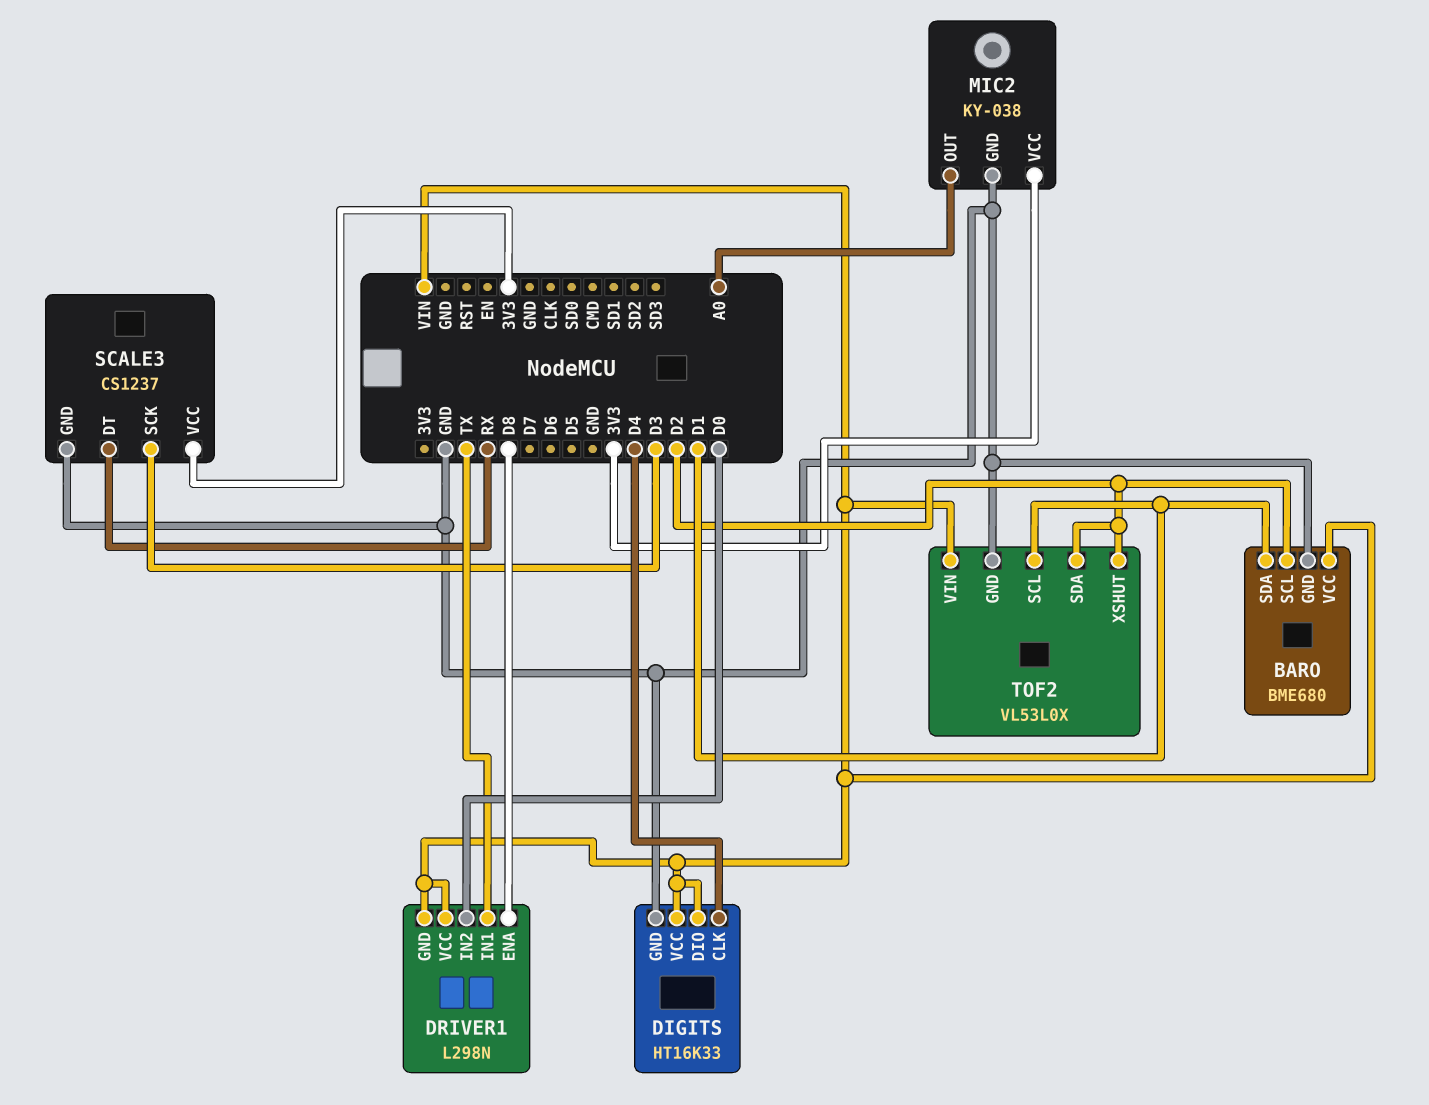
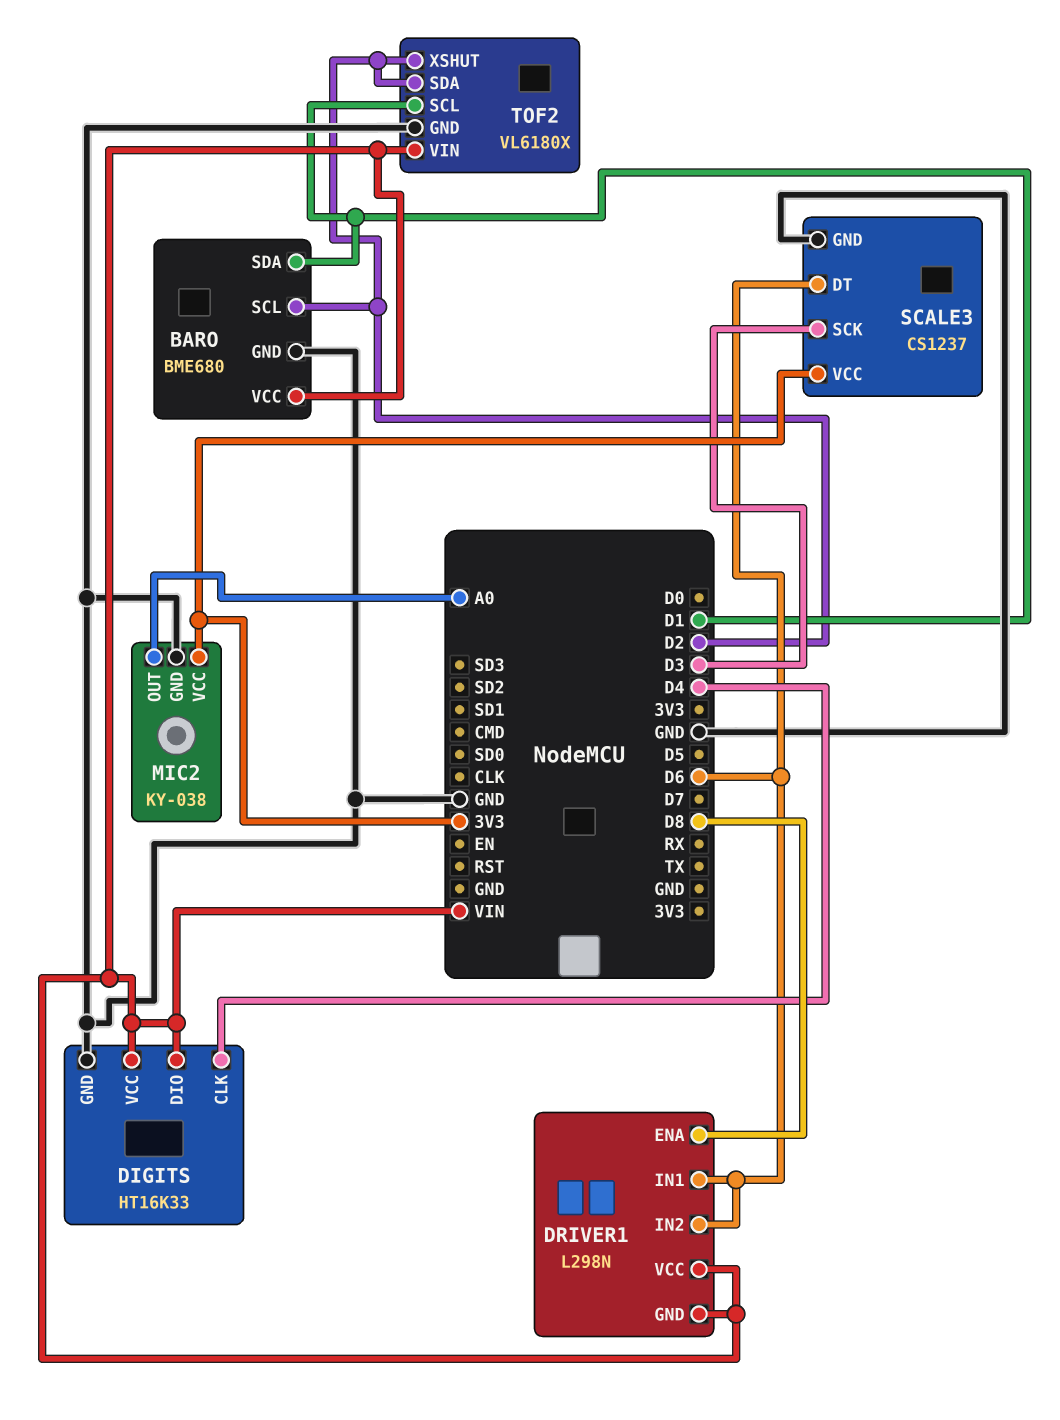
DRIVER1 pin IN1: TX -> D6
DRIVER1 pin IN2: D0 -> D6
SCALE3 pin DT: RX -> D6
TOF2: VL53L0X -> VL6180X

